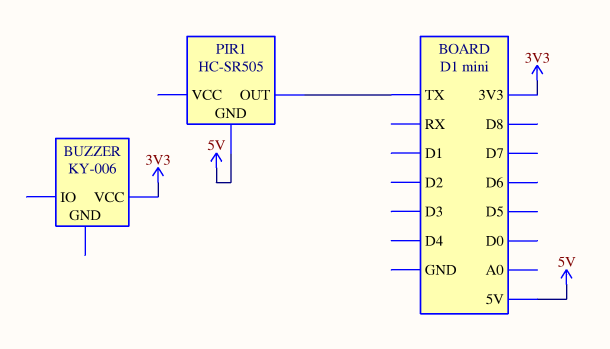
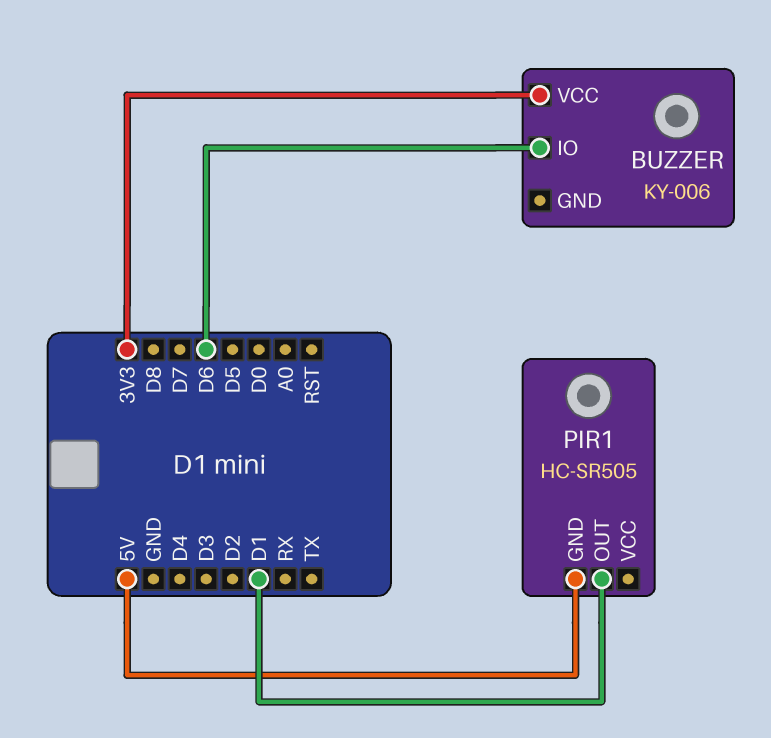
BUZZER pin IO: none -> D6
PIR1 pin OUT: TX -> D1

